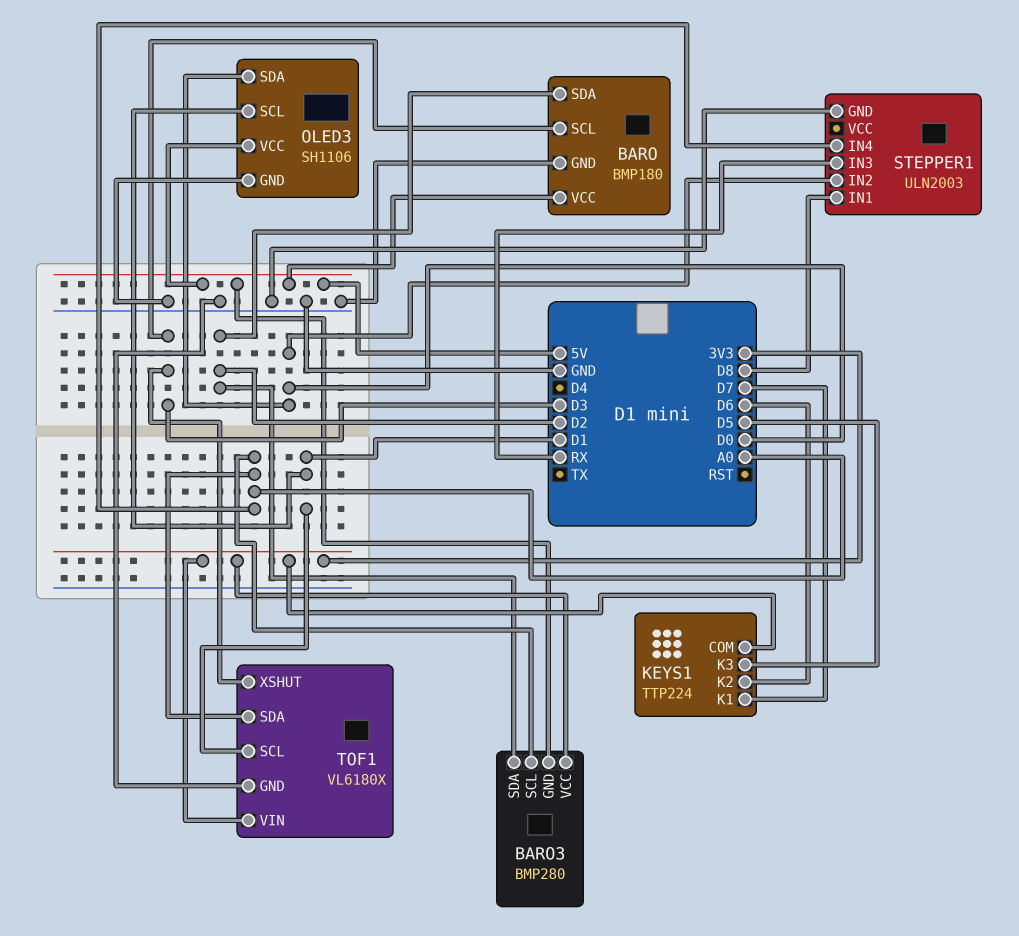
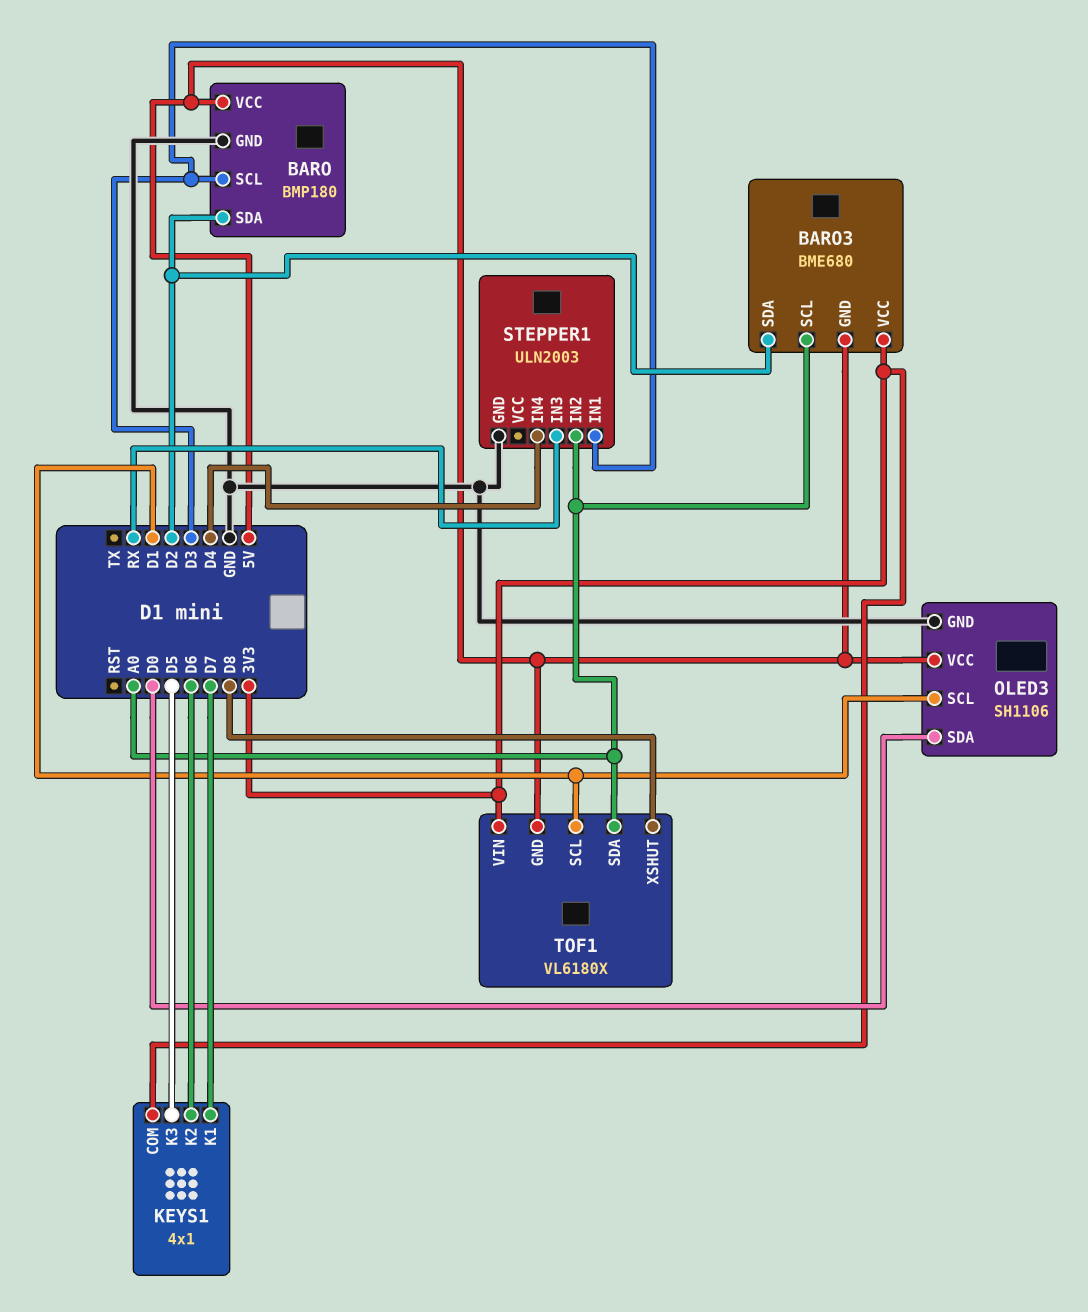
BARO3: BMP280 -> BME680
KEYS1: TTP224 -> 4x1
STEPPER1 pin IN1: D8 -> D3
STEPPER1 pin IN2: D0 -> A0
STEPPER1 pin IN4: A0 -> D4
TOF1 pin GND: GND -> 5V
TOF1 pin XSHUT: D3 -> D8

